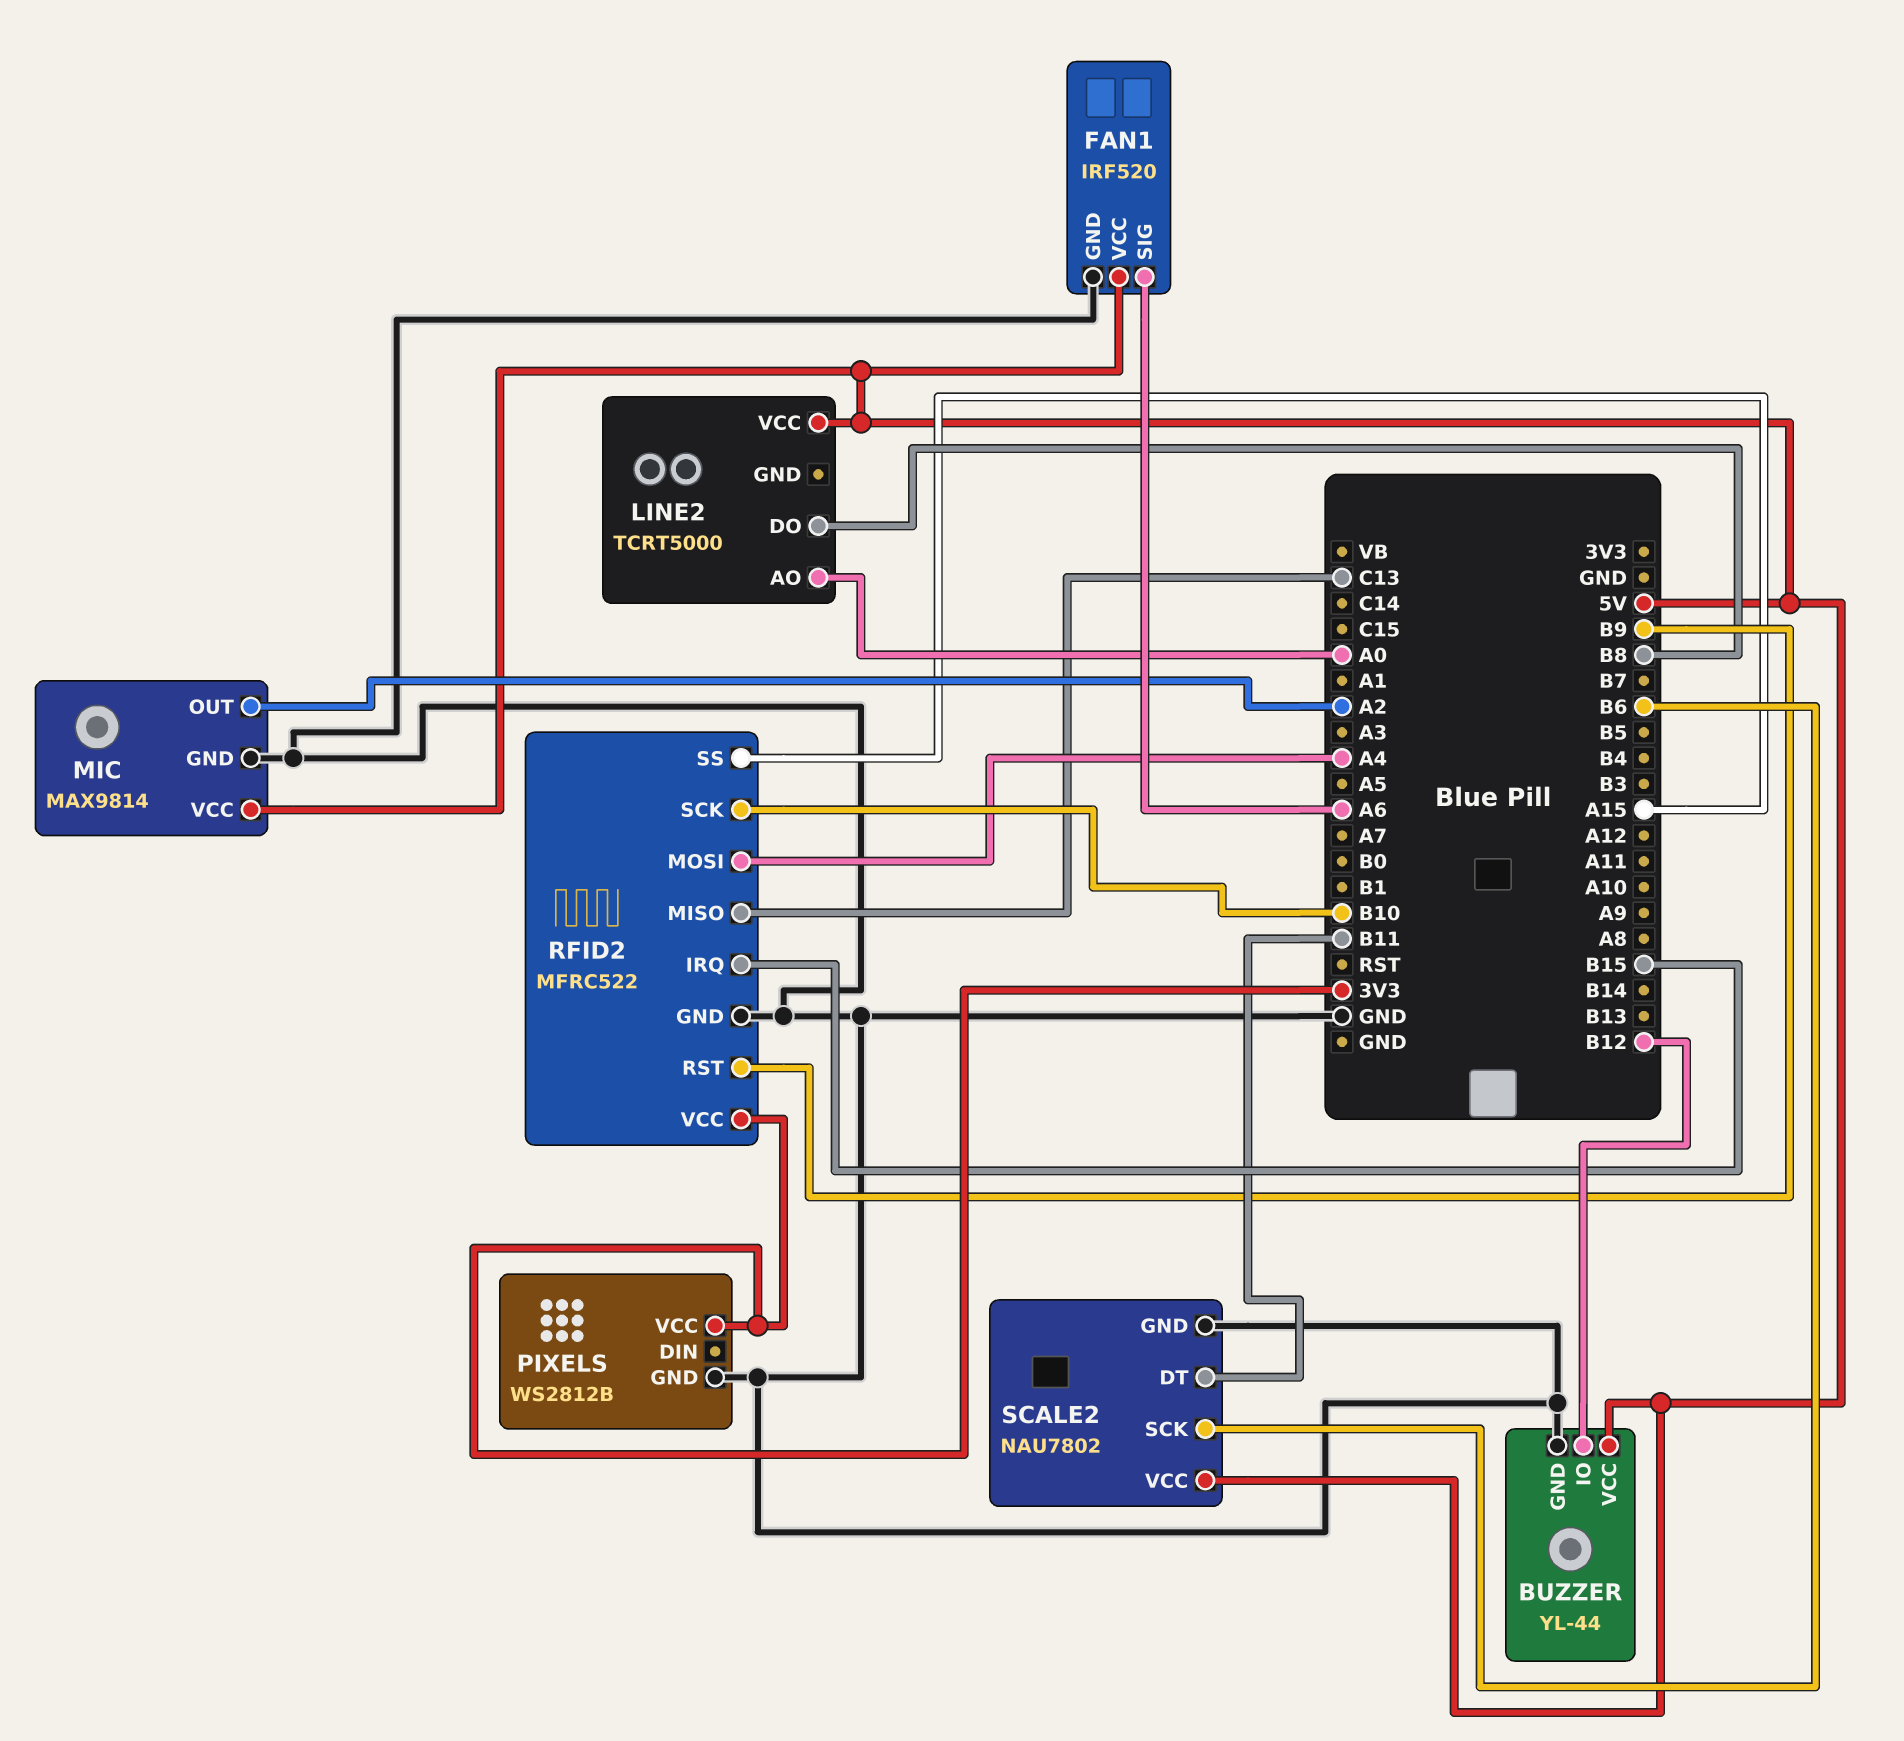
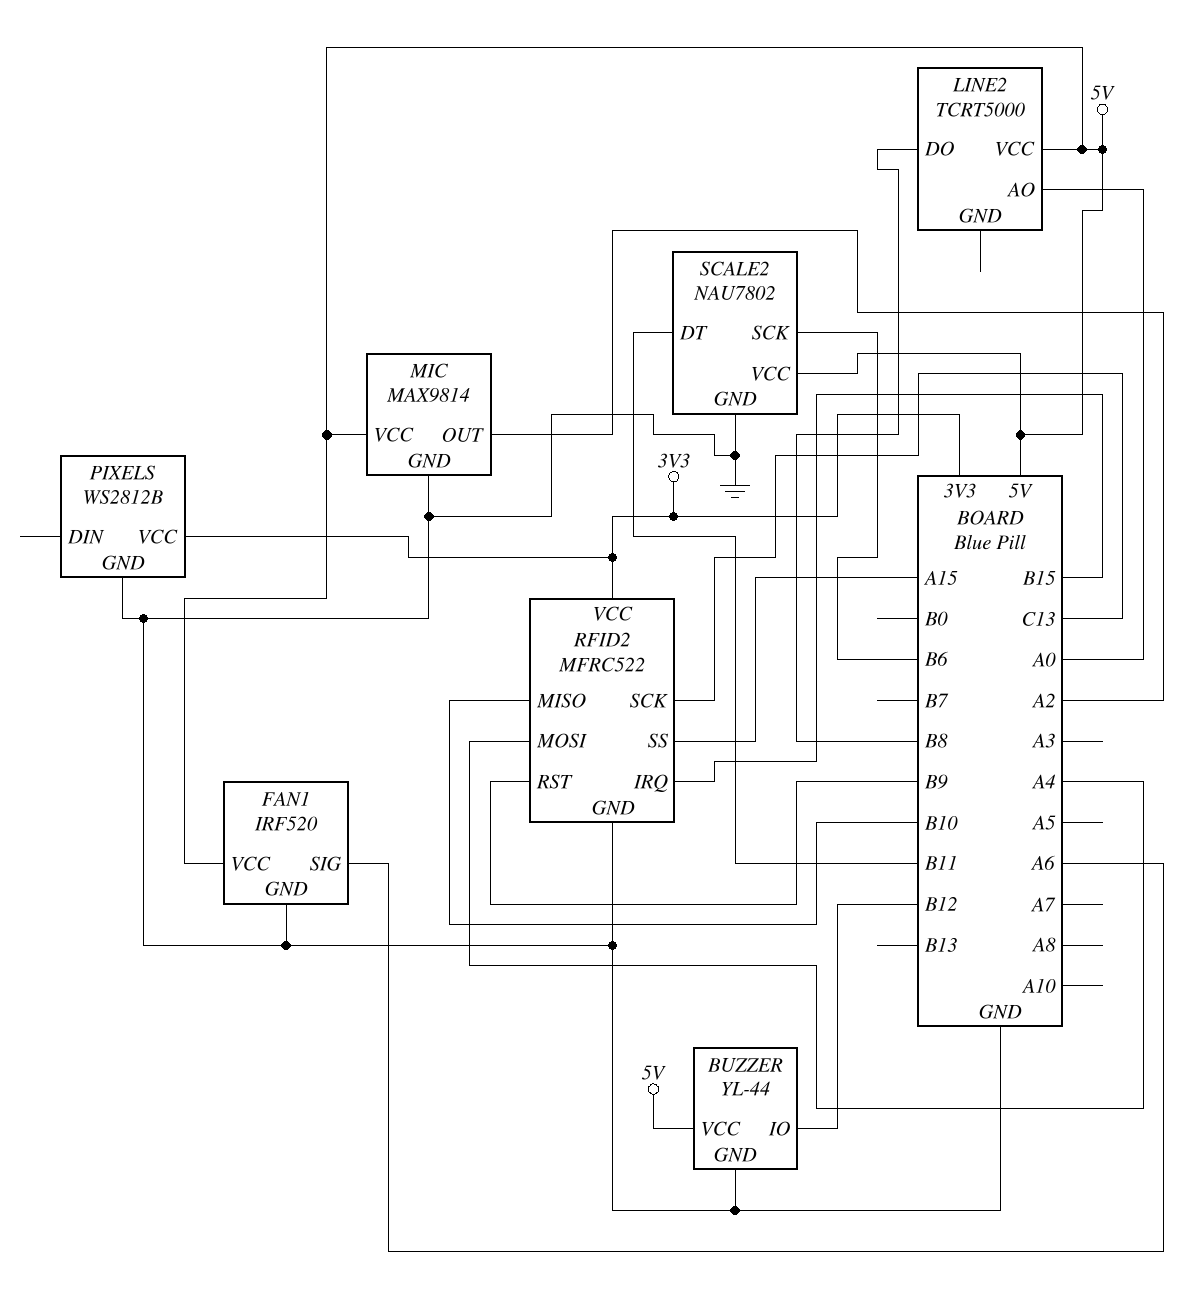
RFID2 pin MISO: C13 -> B10
RFID2 pin SCK: B10 -> C13

